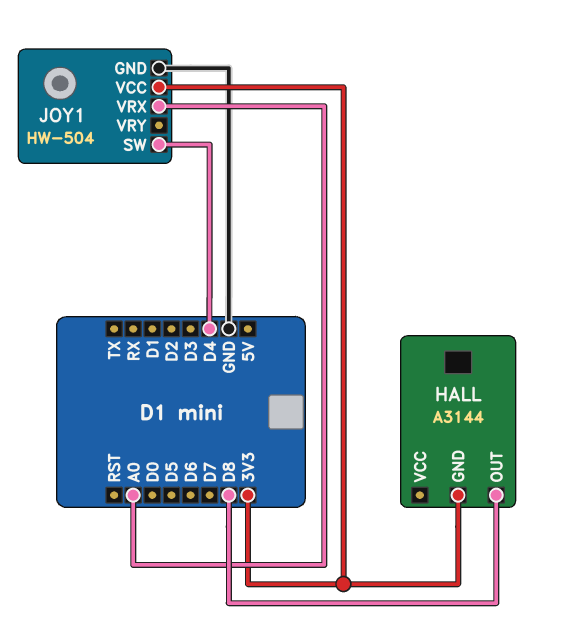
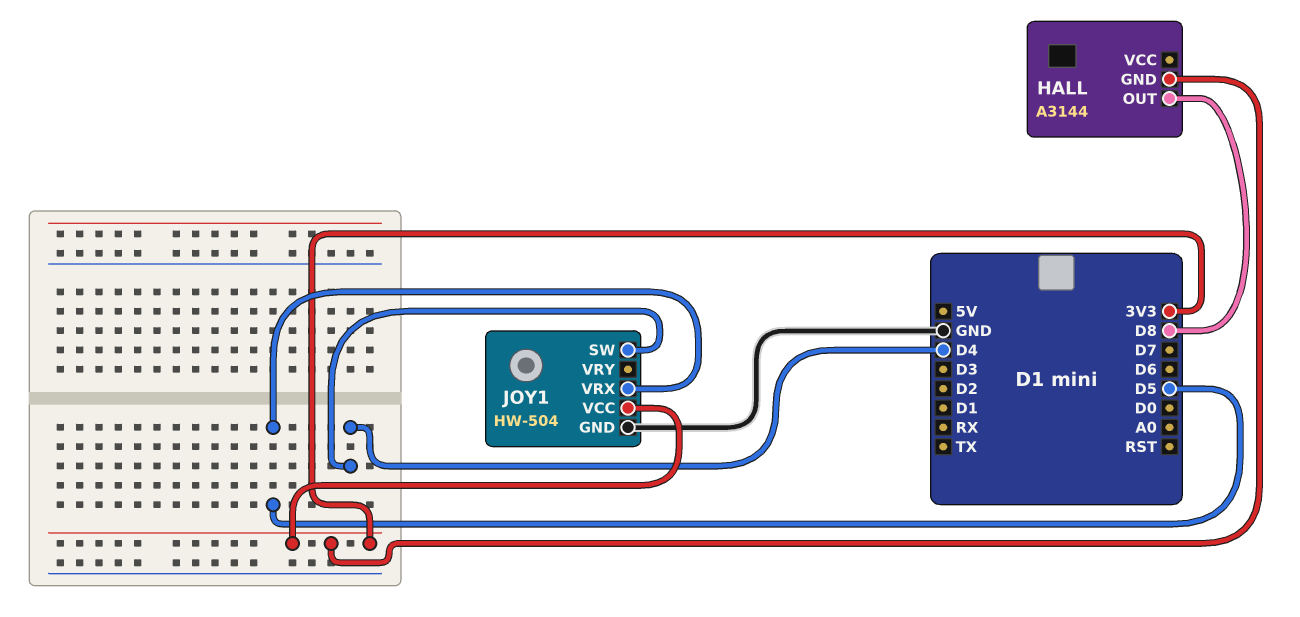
JOY1 pin VRX: A0 -> D5

